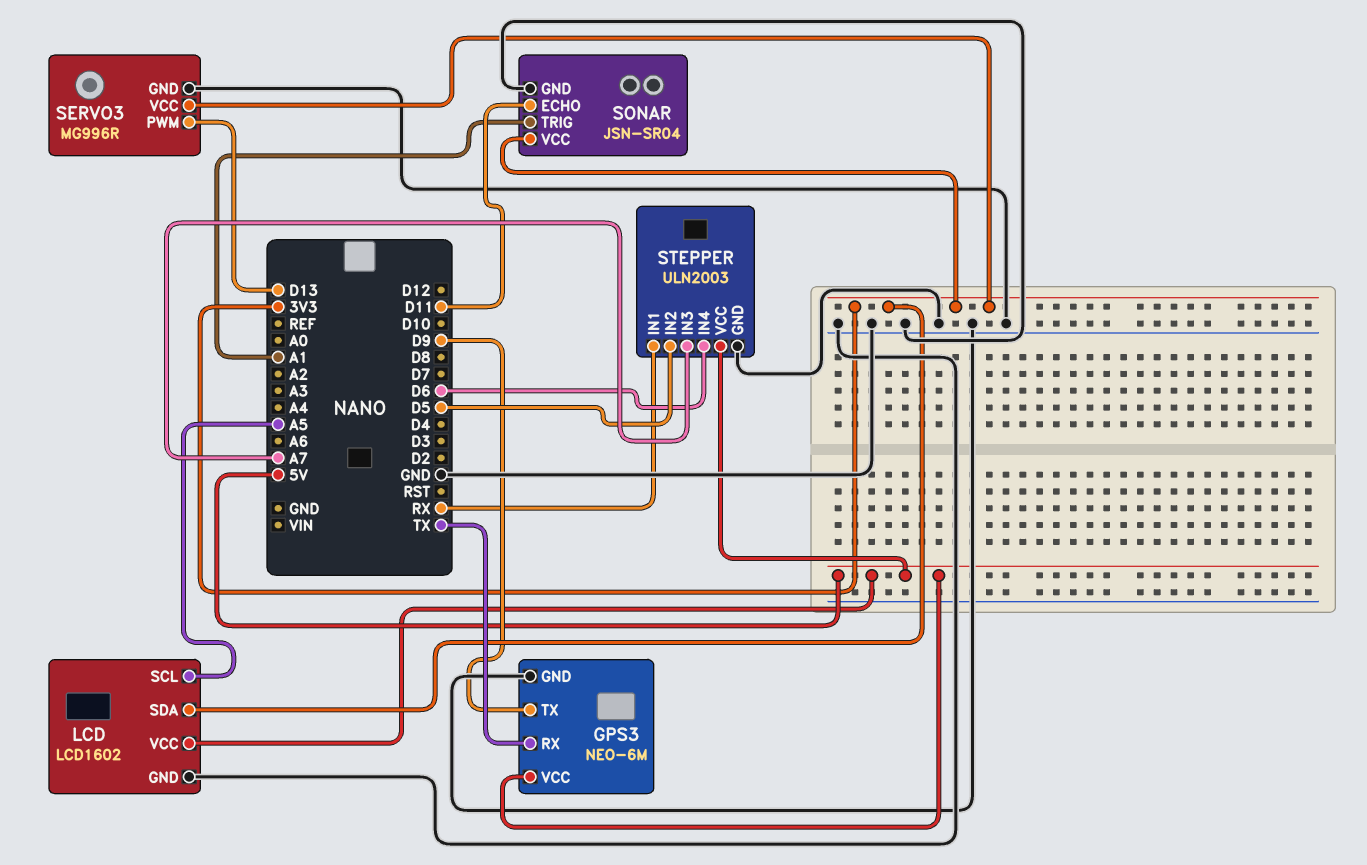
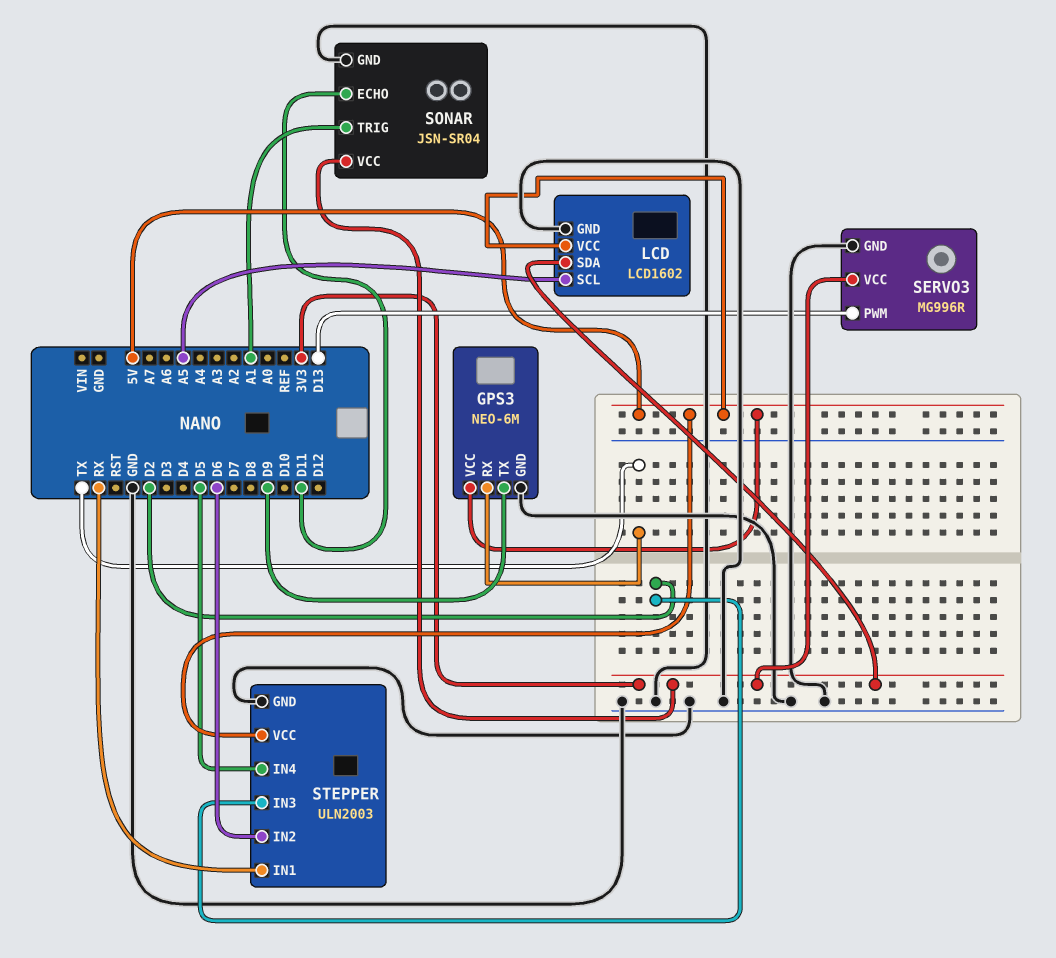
STEPPER pin IN2: D5 -> D6
STEPPER pin IN3: A7 -> D2
STEPPER pin IN4: D6 -> D5

